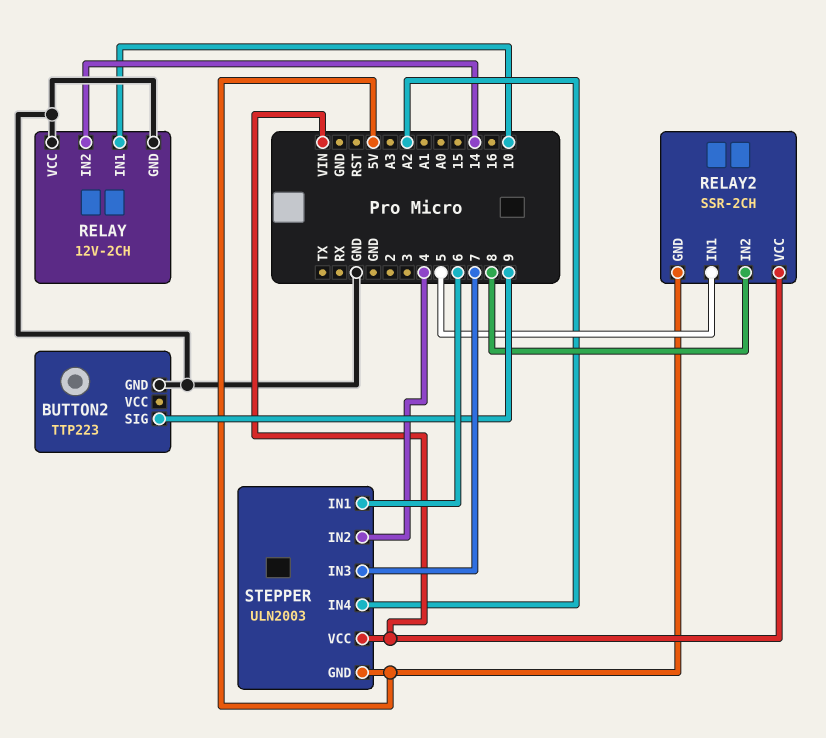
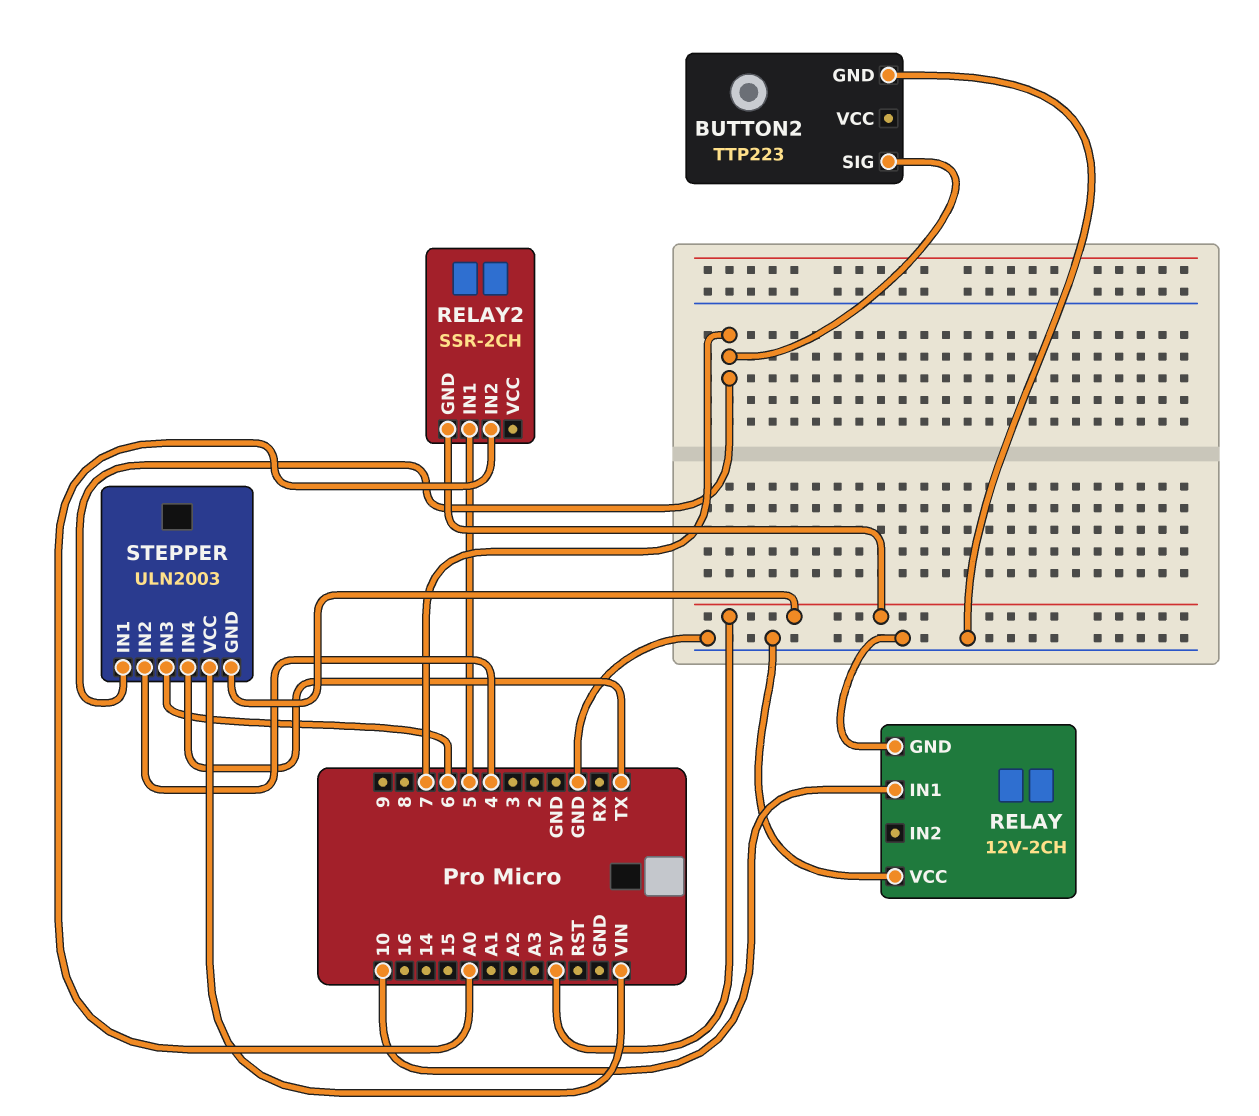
BUTTON2 pin SIG: 9 -> 7
RELAY pin IN2: 14 -> none
RELAY2 pin IN2: 8 -> A0
RELAY2 pin VCC: VIN -> none
STEPPER pin IN1: 6 -> 7
STEPPER pin IN3: 7 -> 6
STEPPER pin IN4: A2 -> TX

